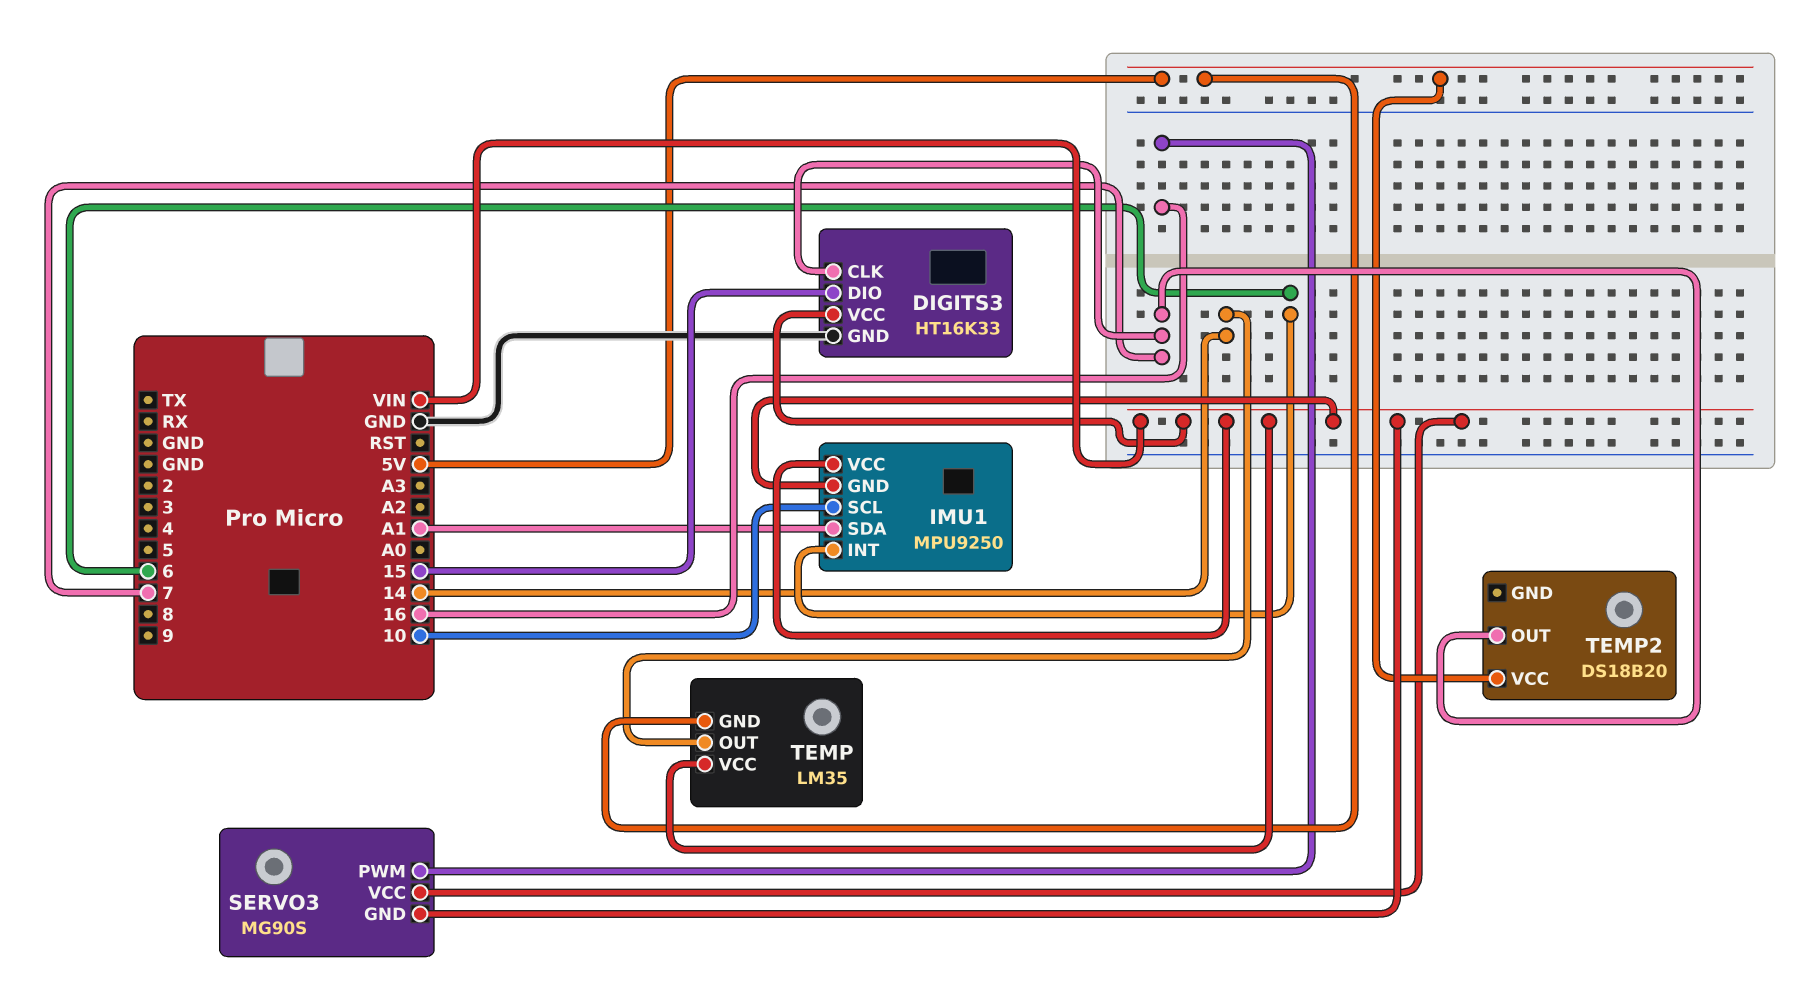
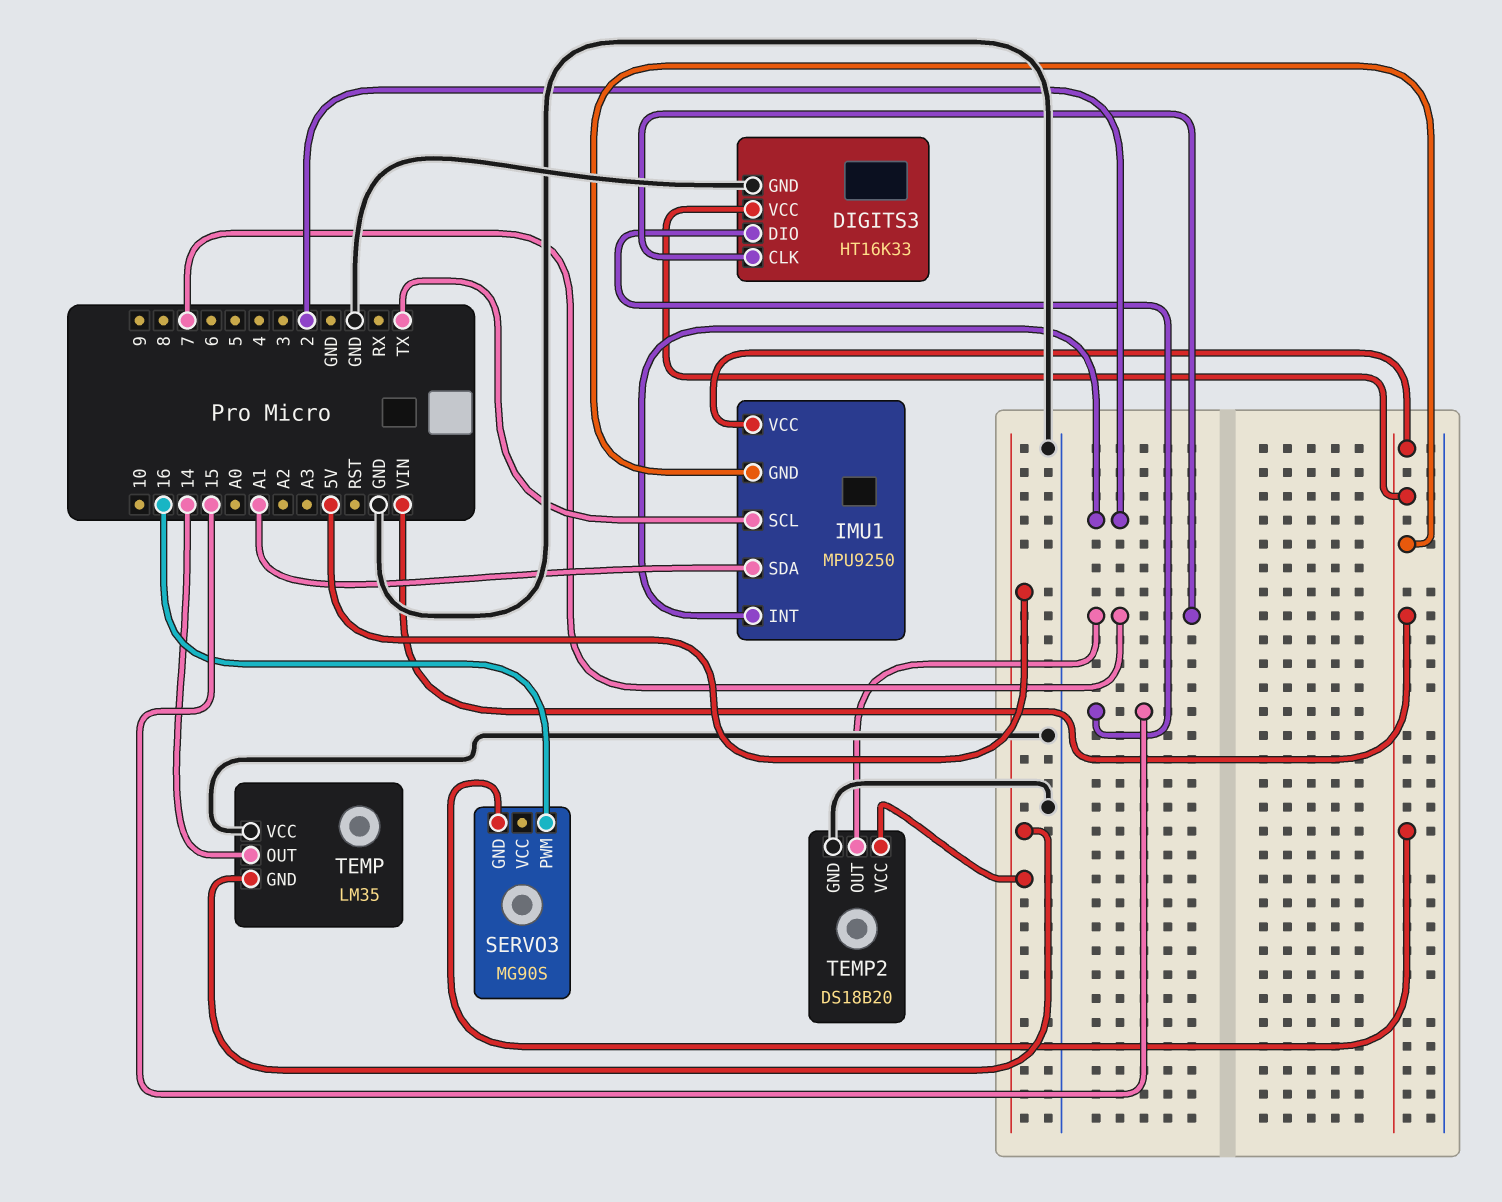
IMU1 pin INT: 6 -> 2
IMU1 pin SCL: 10 -> TX
SERVO3 pin VCC: VIN -> none
TEMP pin VCC: VIN -> GND
TEMP2 pin GND: none -> GND

